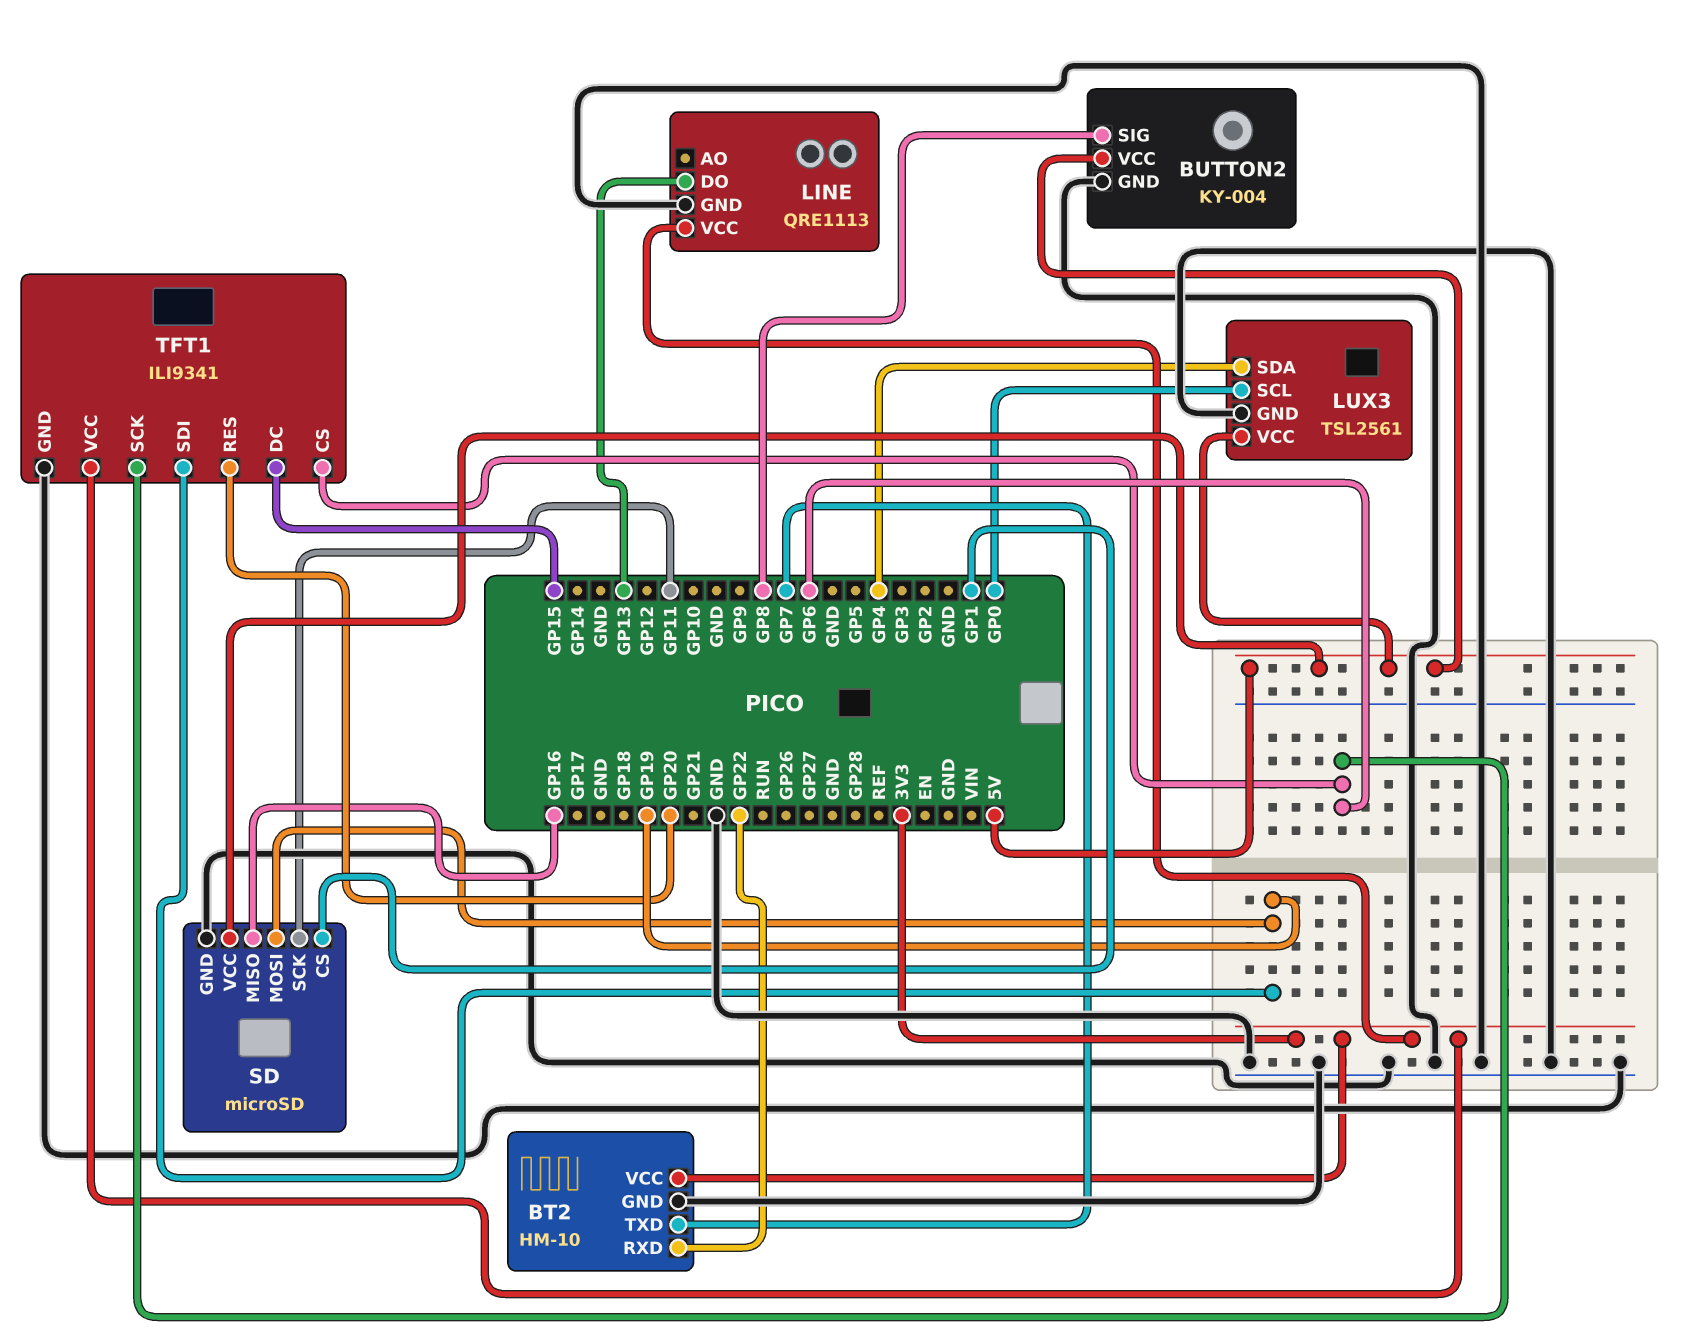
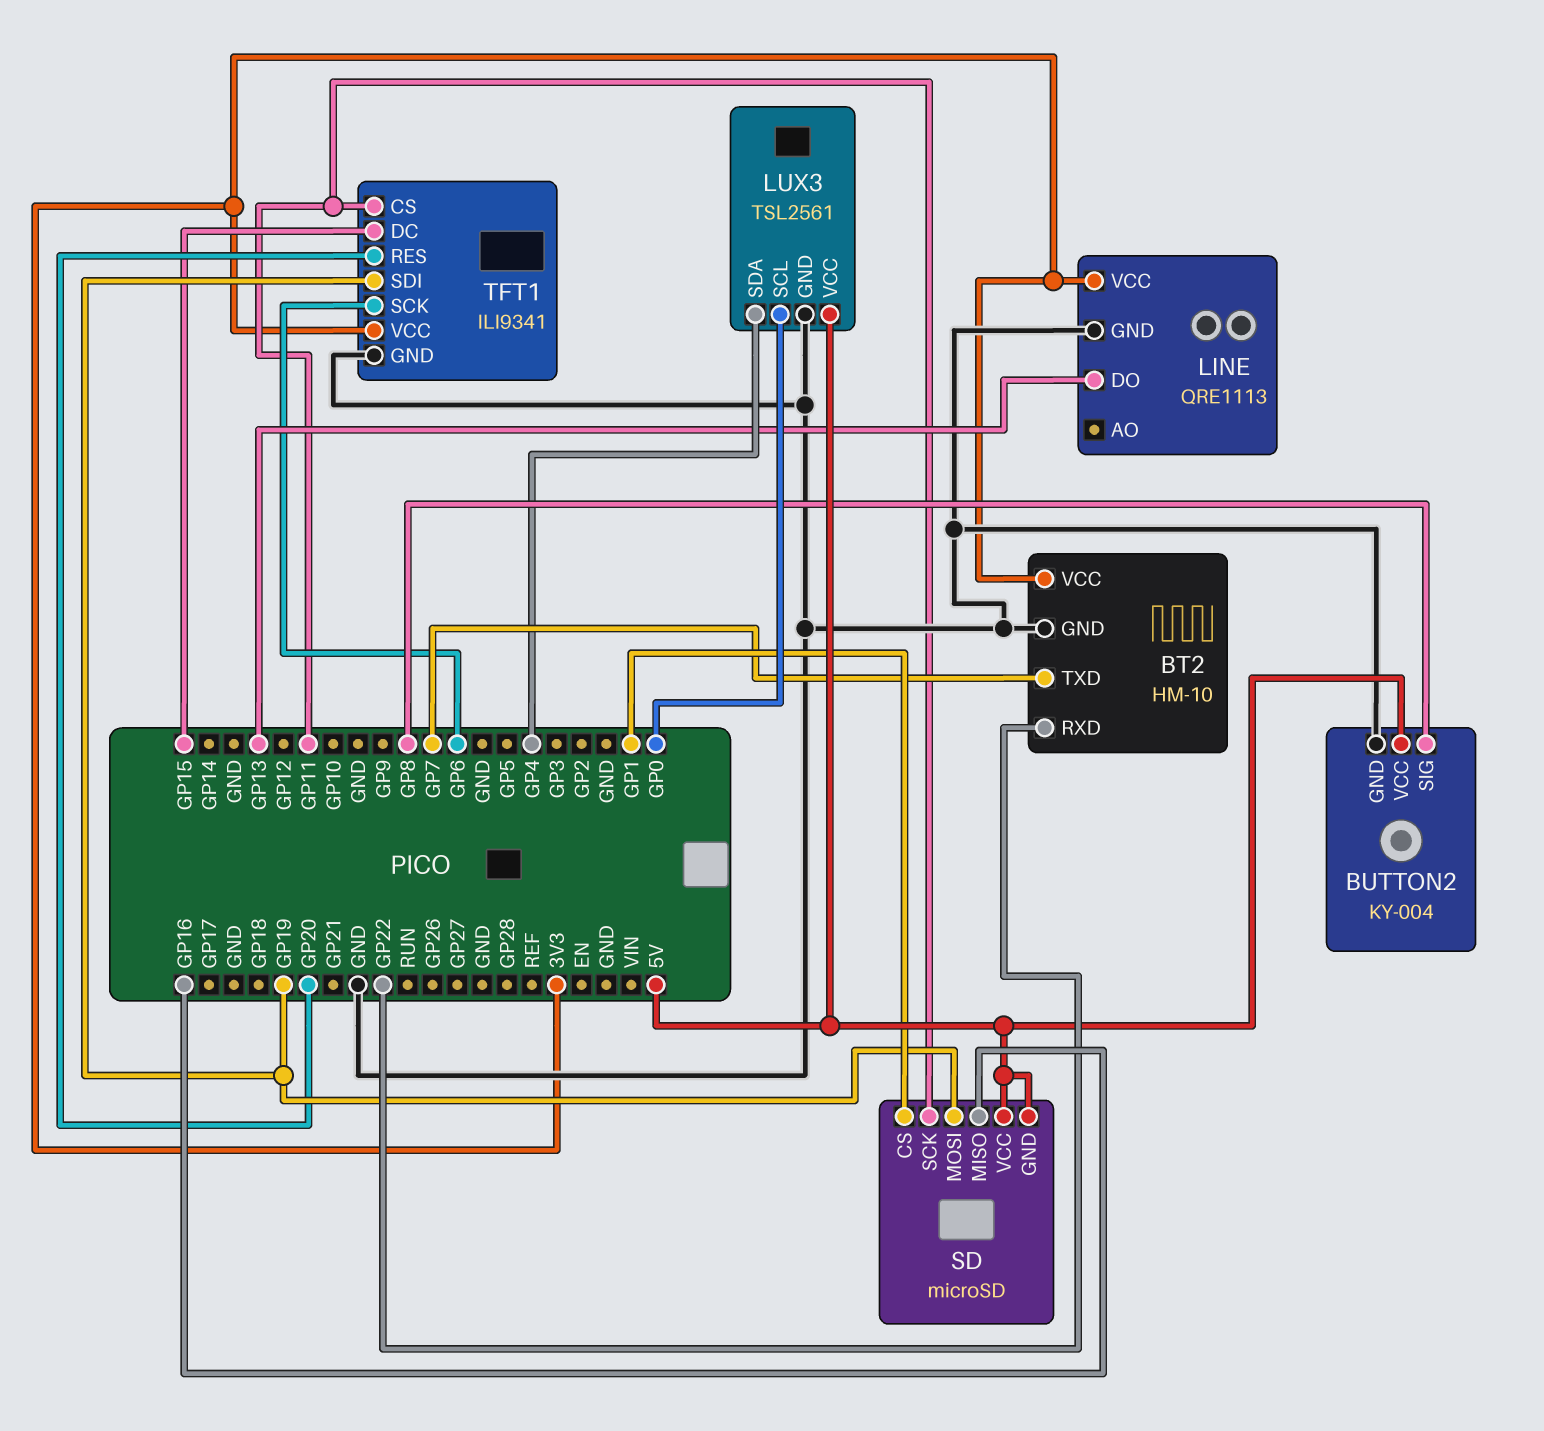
SD pin GND: GND -> 5V
TFT1 pin CS: GP6 -> GP11

